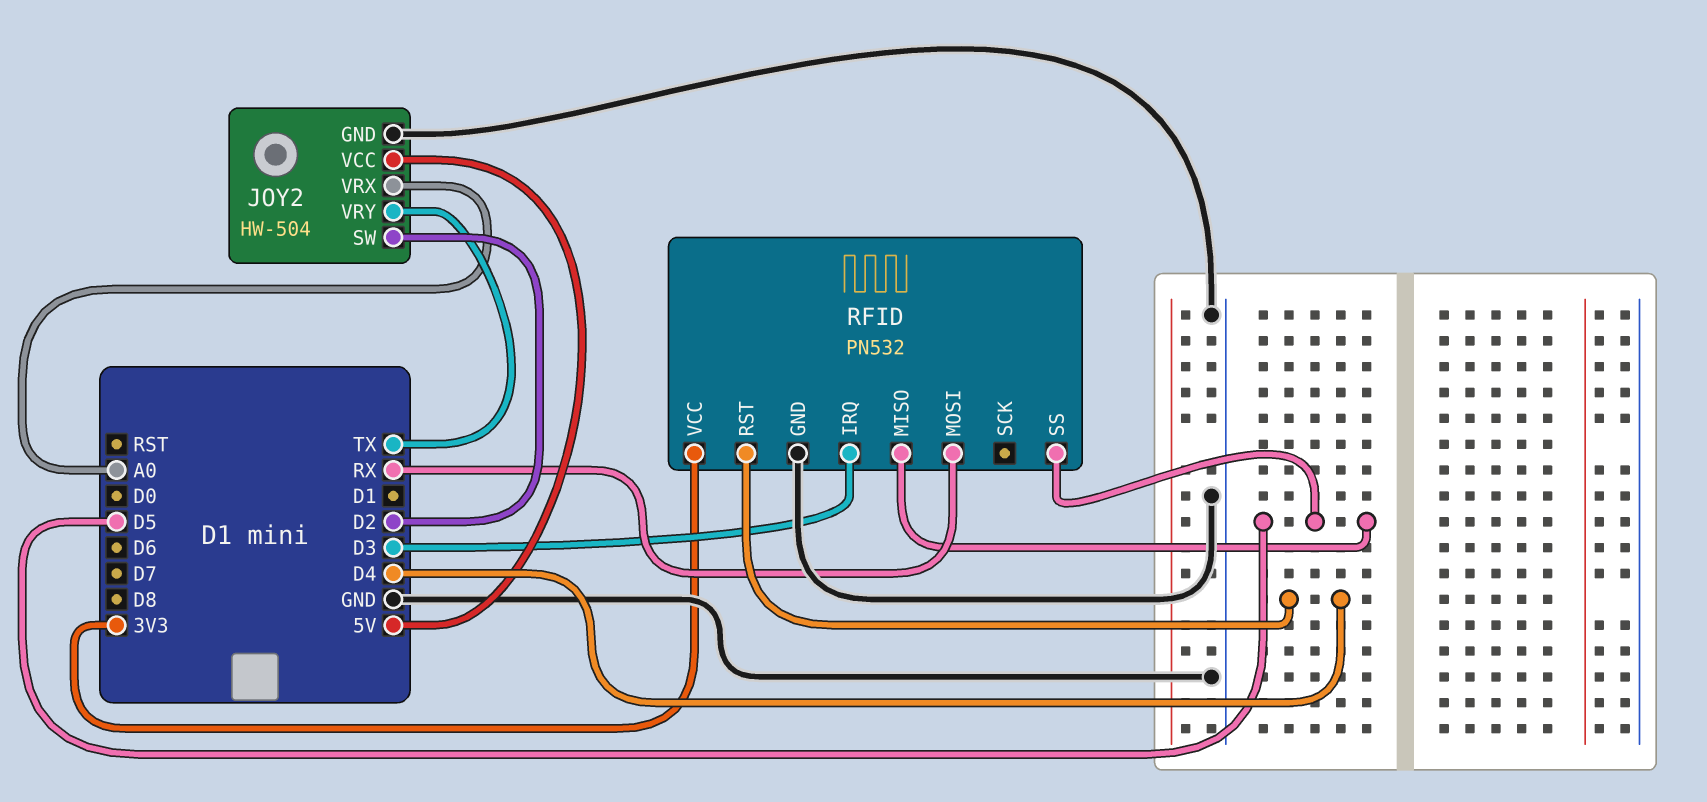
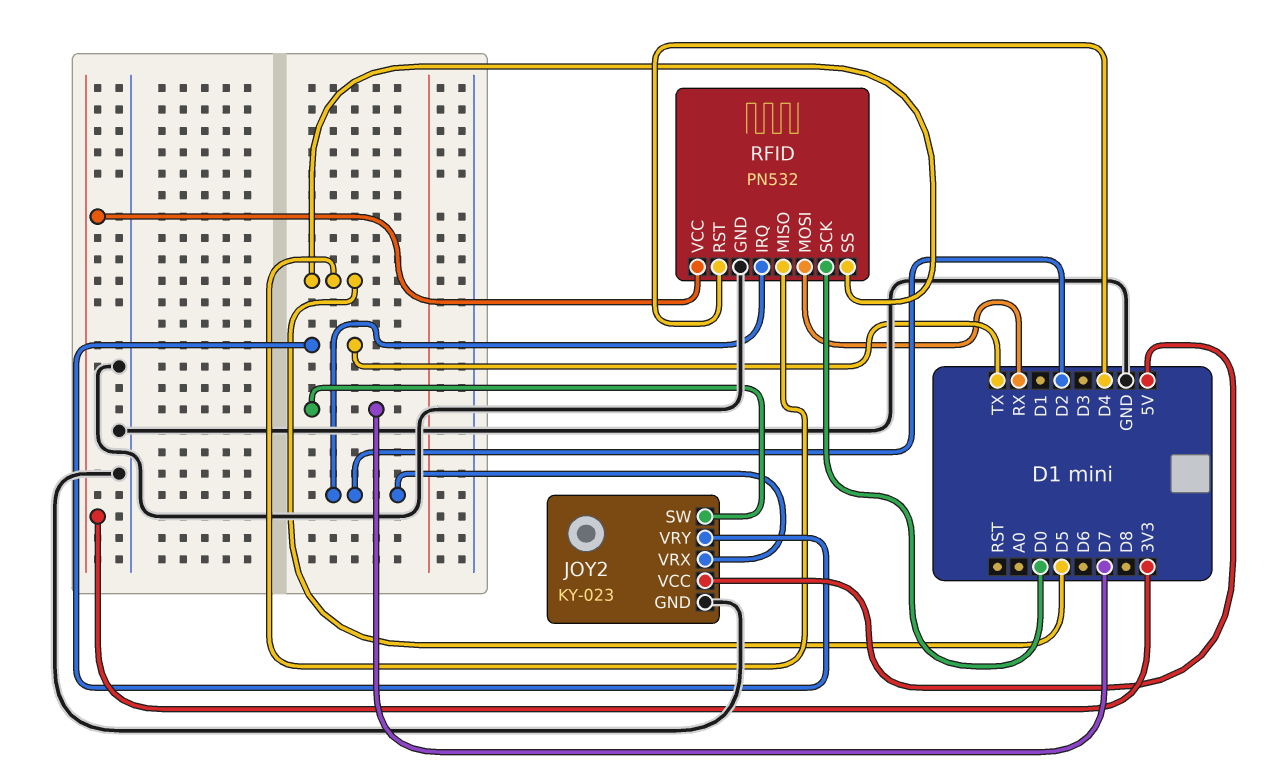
JOY2: HW-504 -> KY-023
JOY2 pin SW: D2 -> D7
JOY2 pin VRX: A0 -> D2
RFID pin IRQ: D3 -> D2
RFID pin SCK: none -> D0

